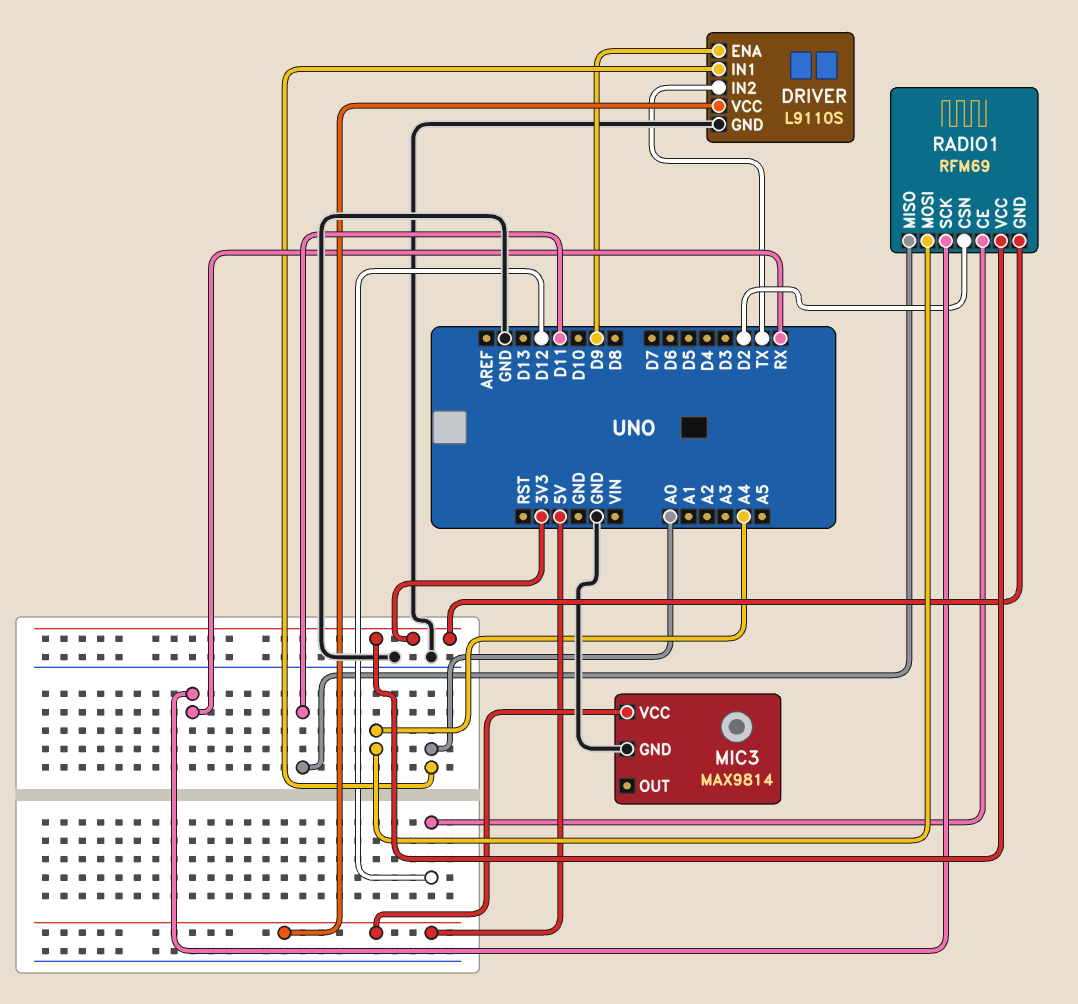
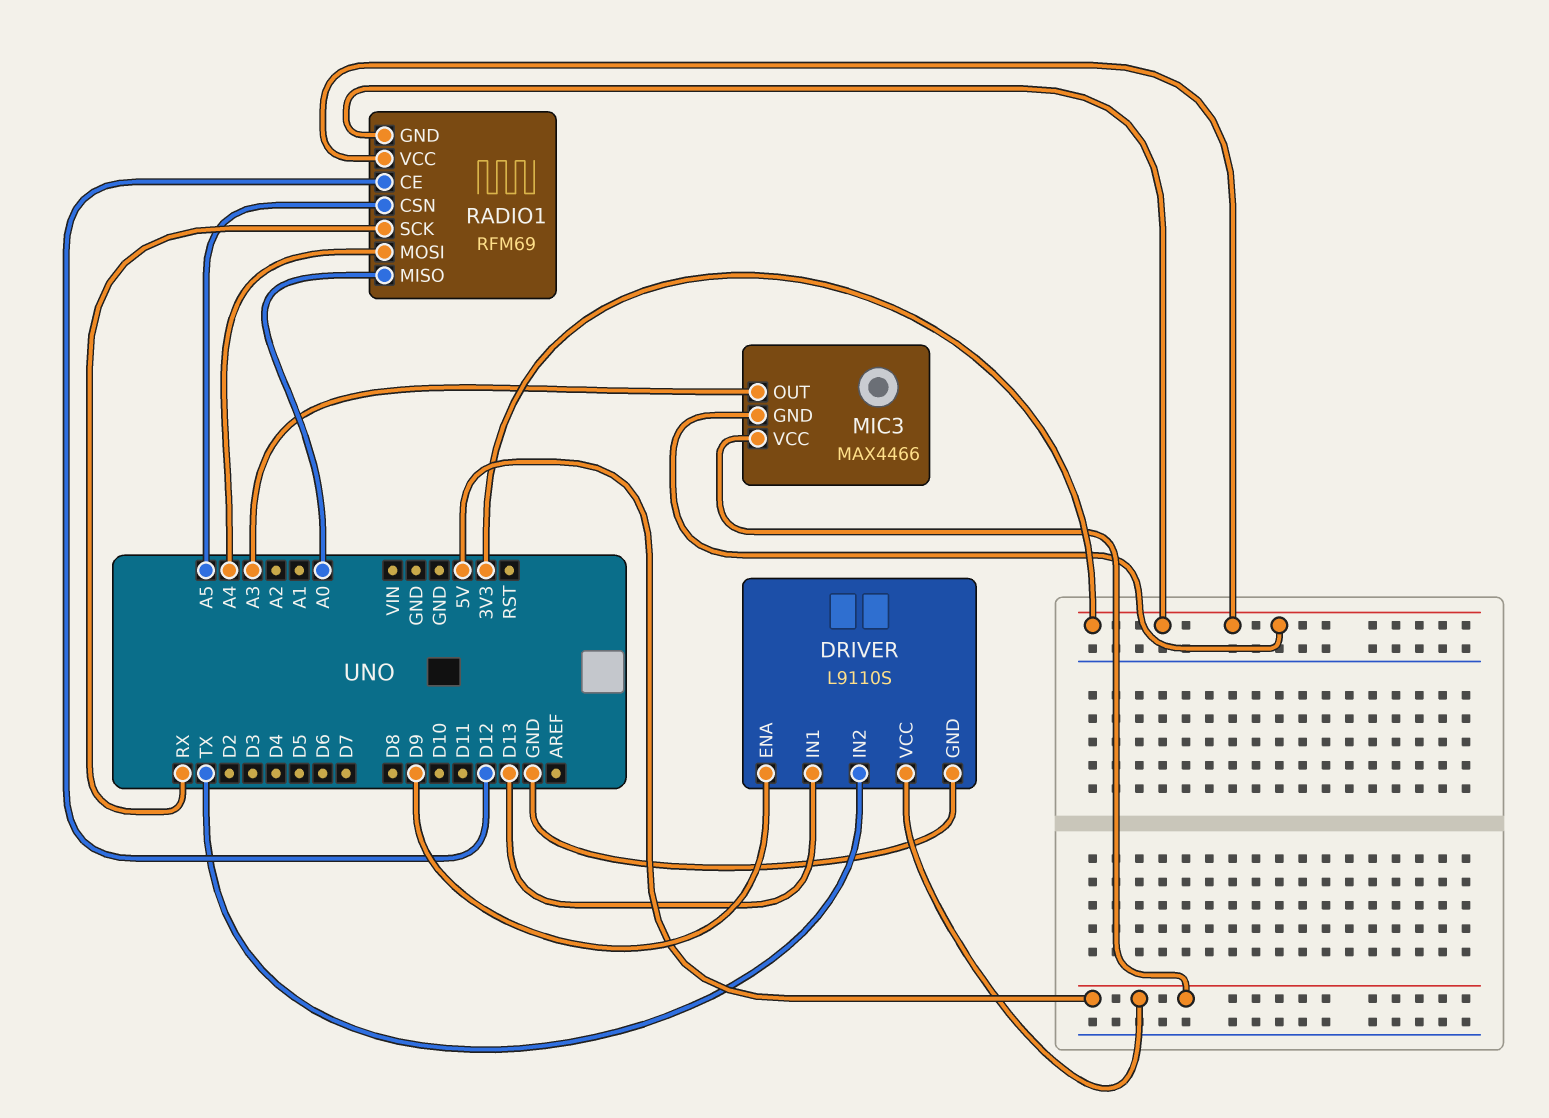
DRIVER pin IN1: A0 -> D13
MIC3: MAX9814 -> MAX4466
MIC3 pin GND: GND -> 3V3
MIC3 pin OUT: none -> A3
RADIO1 pin CSN: D2 -> A5
RADIO1 pin MISO: D11 -> A0

